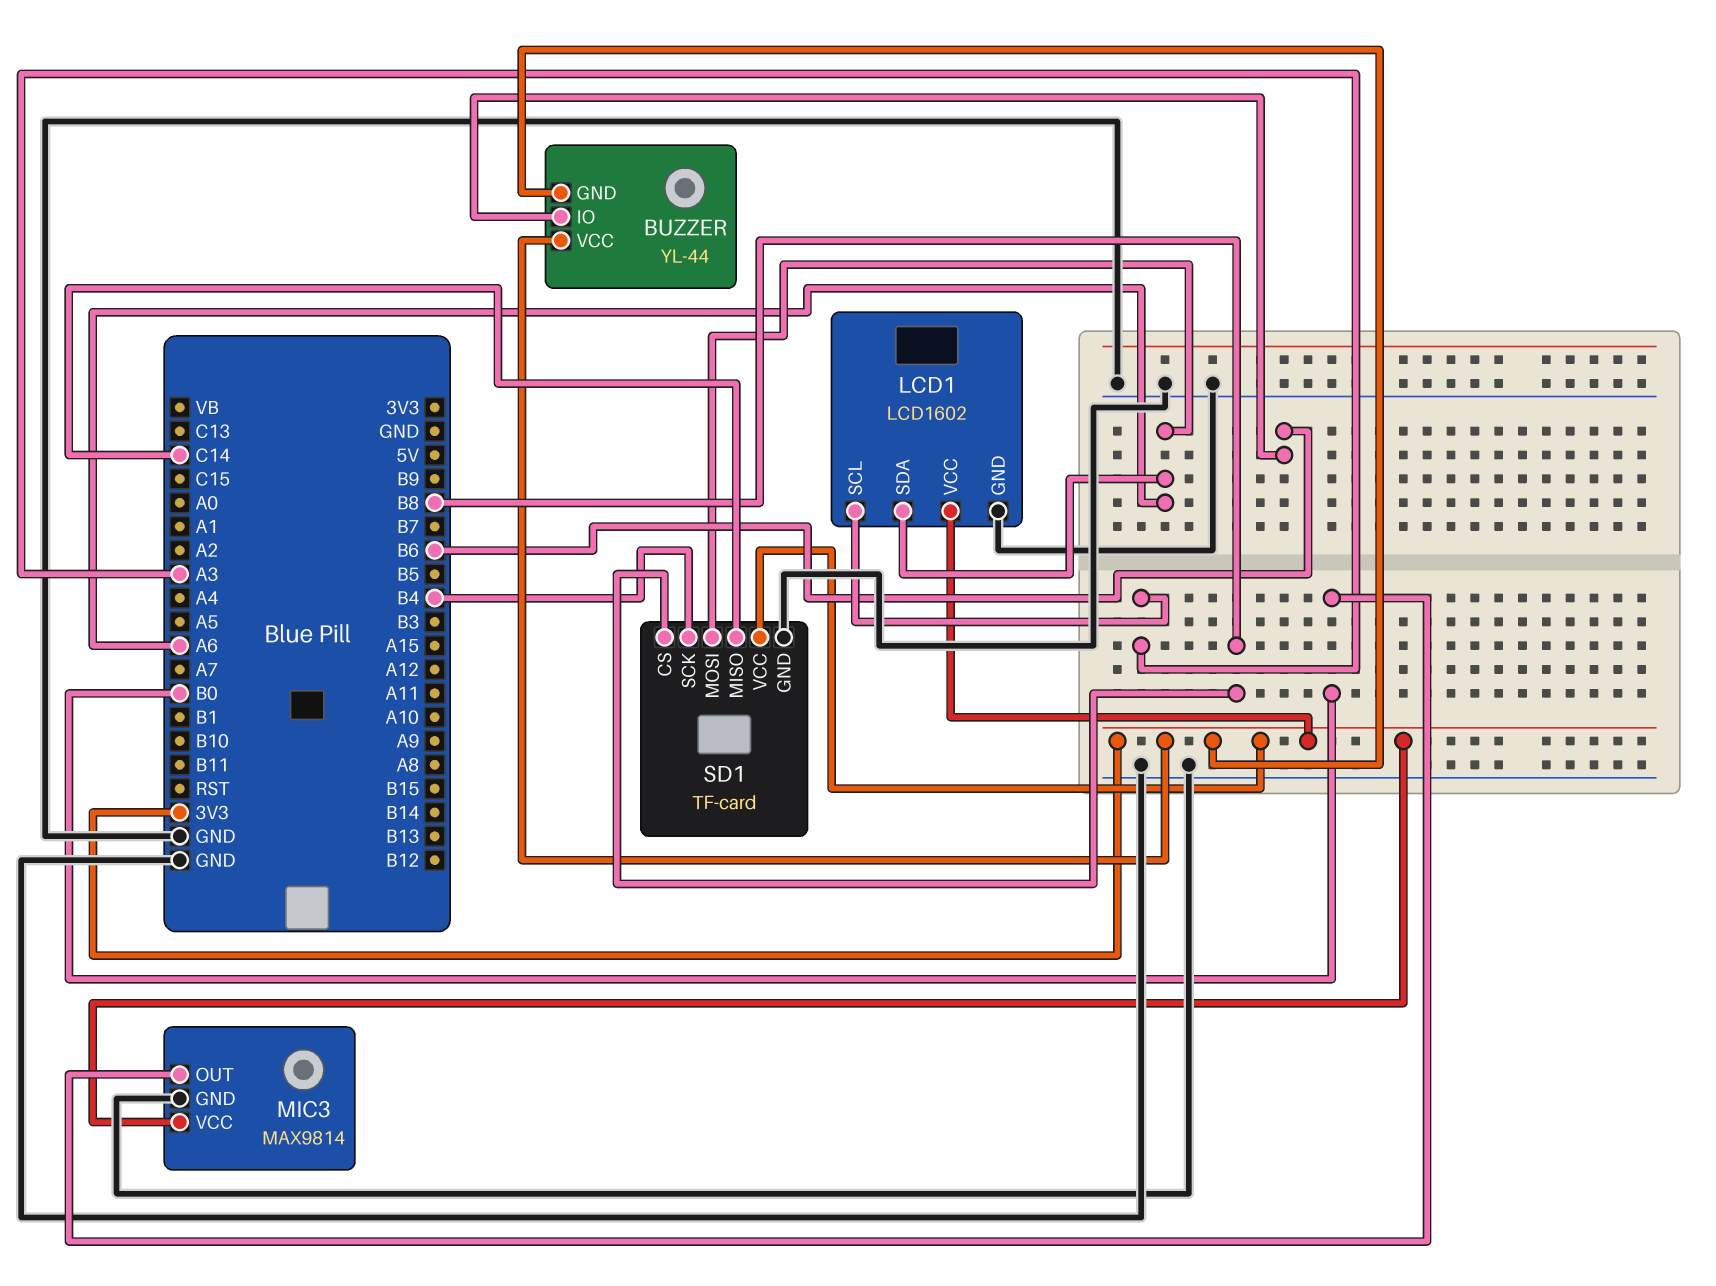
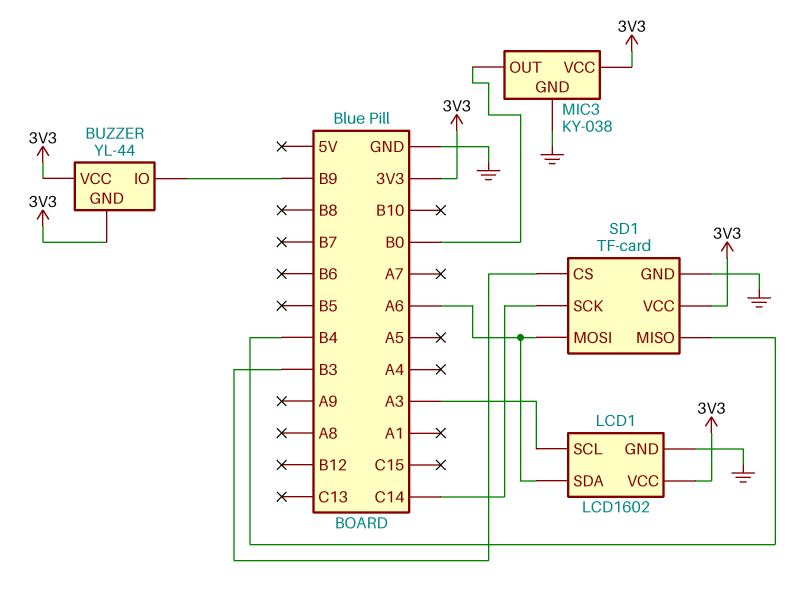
BUZZER pin IO: B6 -> B9
MIC3: MAX9814 -> KY-038
SD1 pin CS: B8 -> B3
SD1 pin MISO: C14 -> B4
SD1 pin SCK: B4 -> C14

